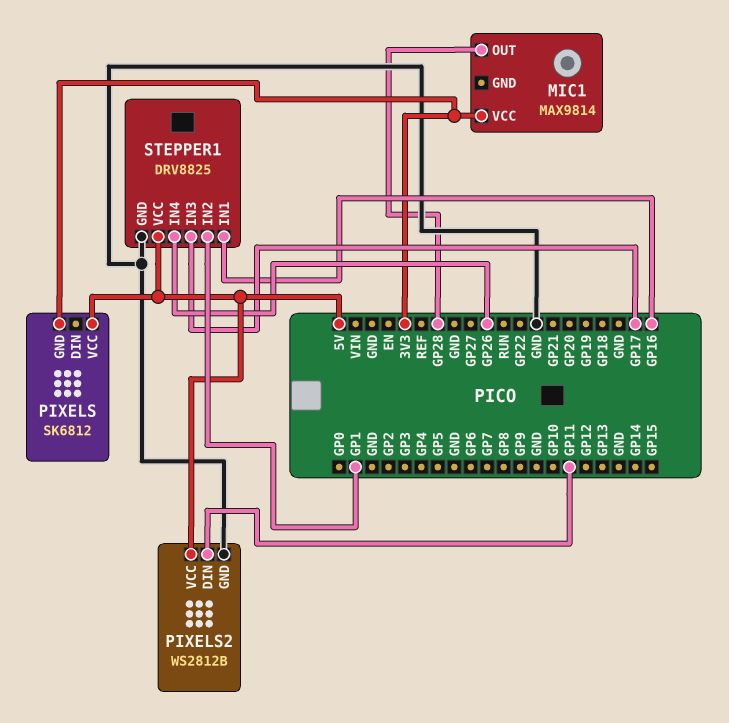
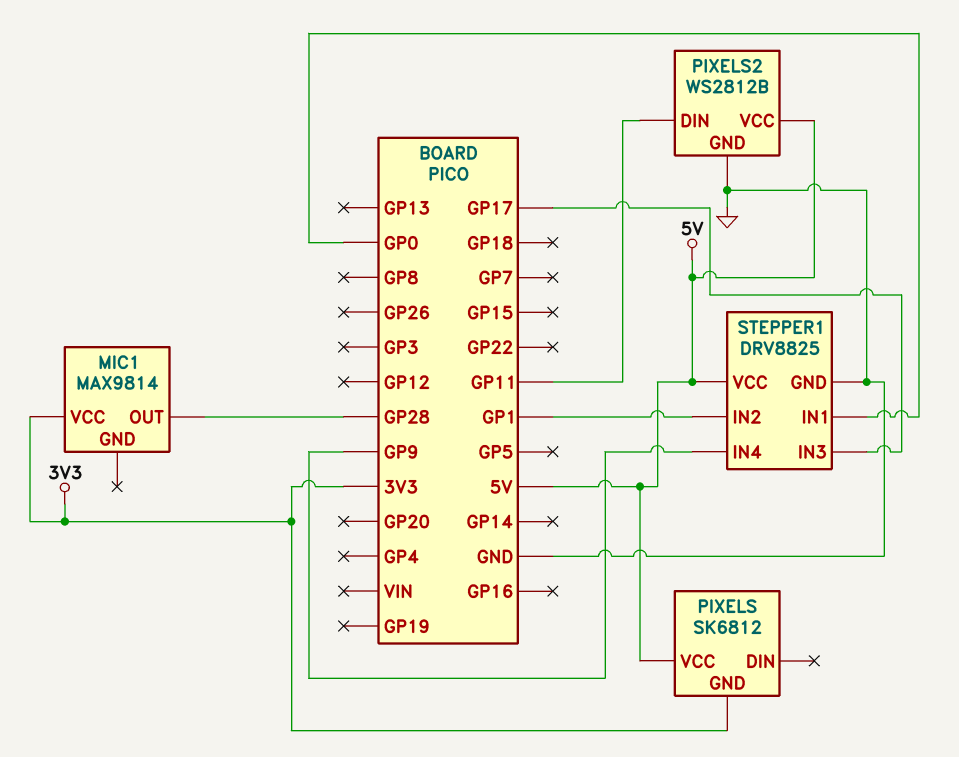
STEPPER1 pin IN1: GP16 -> GP0
STEPPER1 pin IN4: GP26 -> GP9

